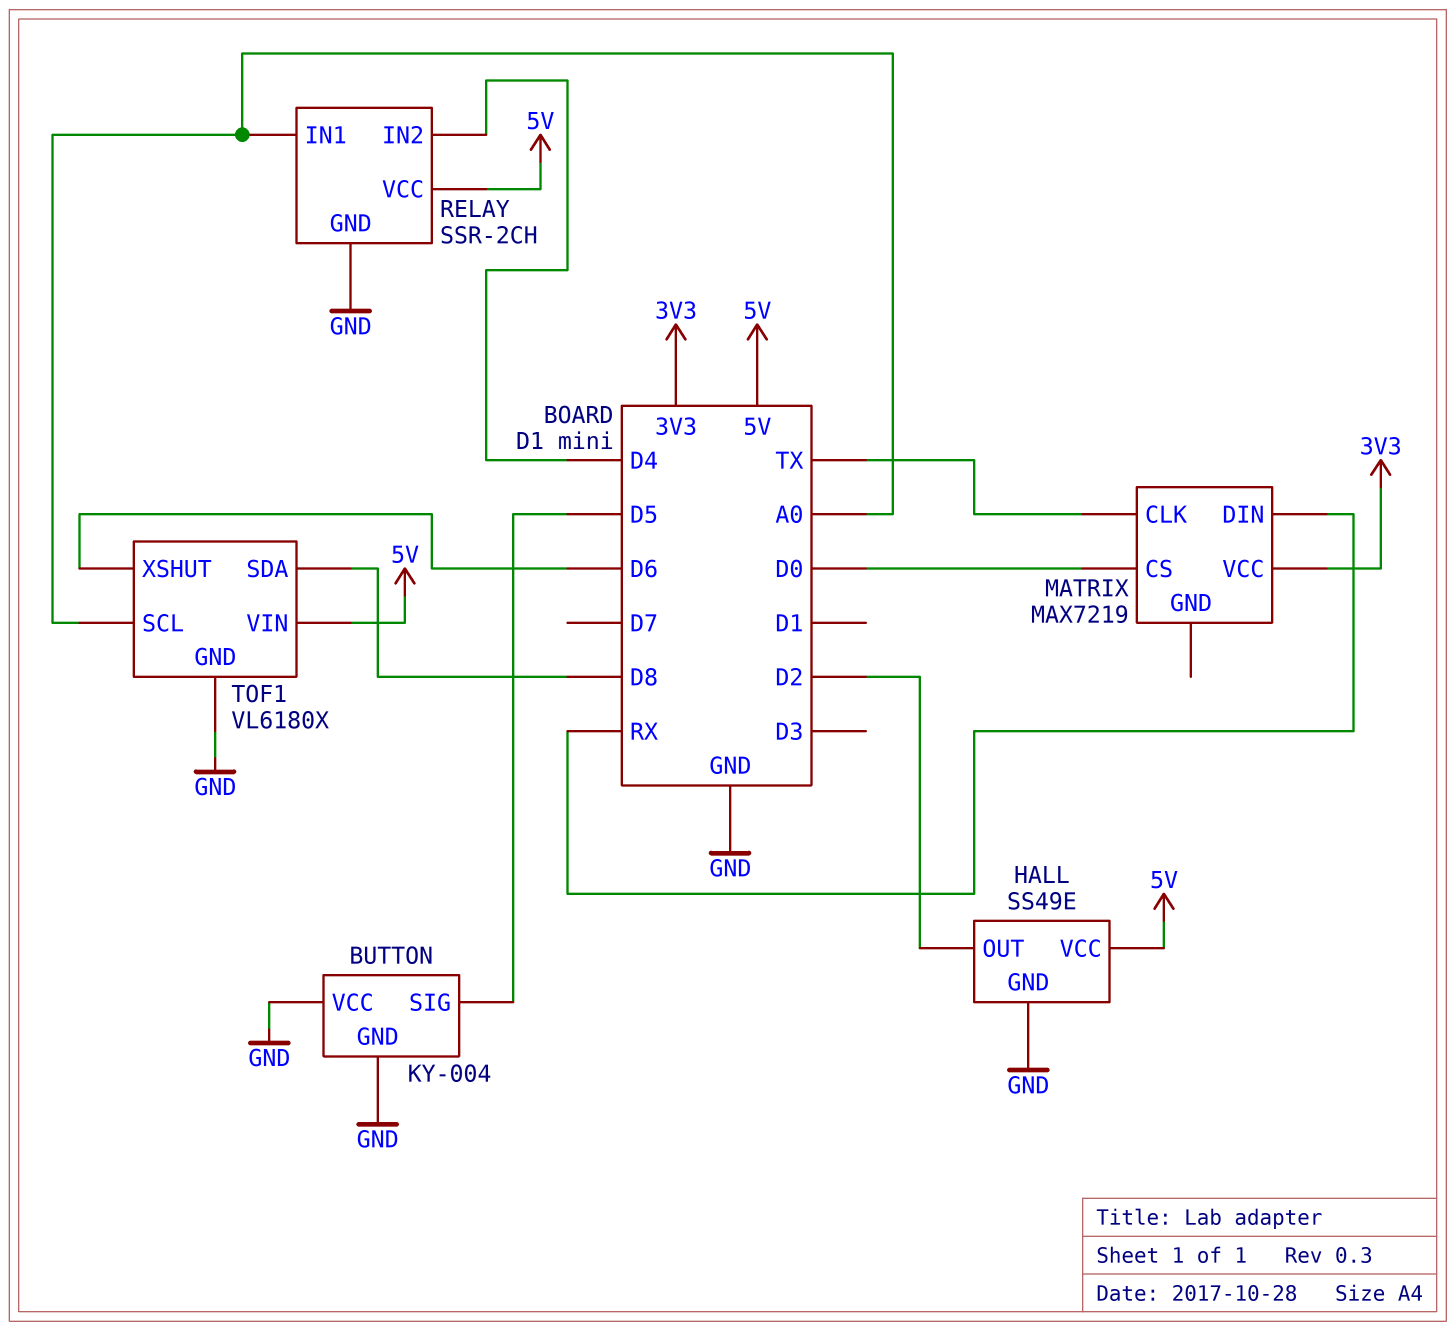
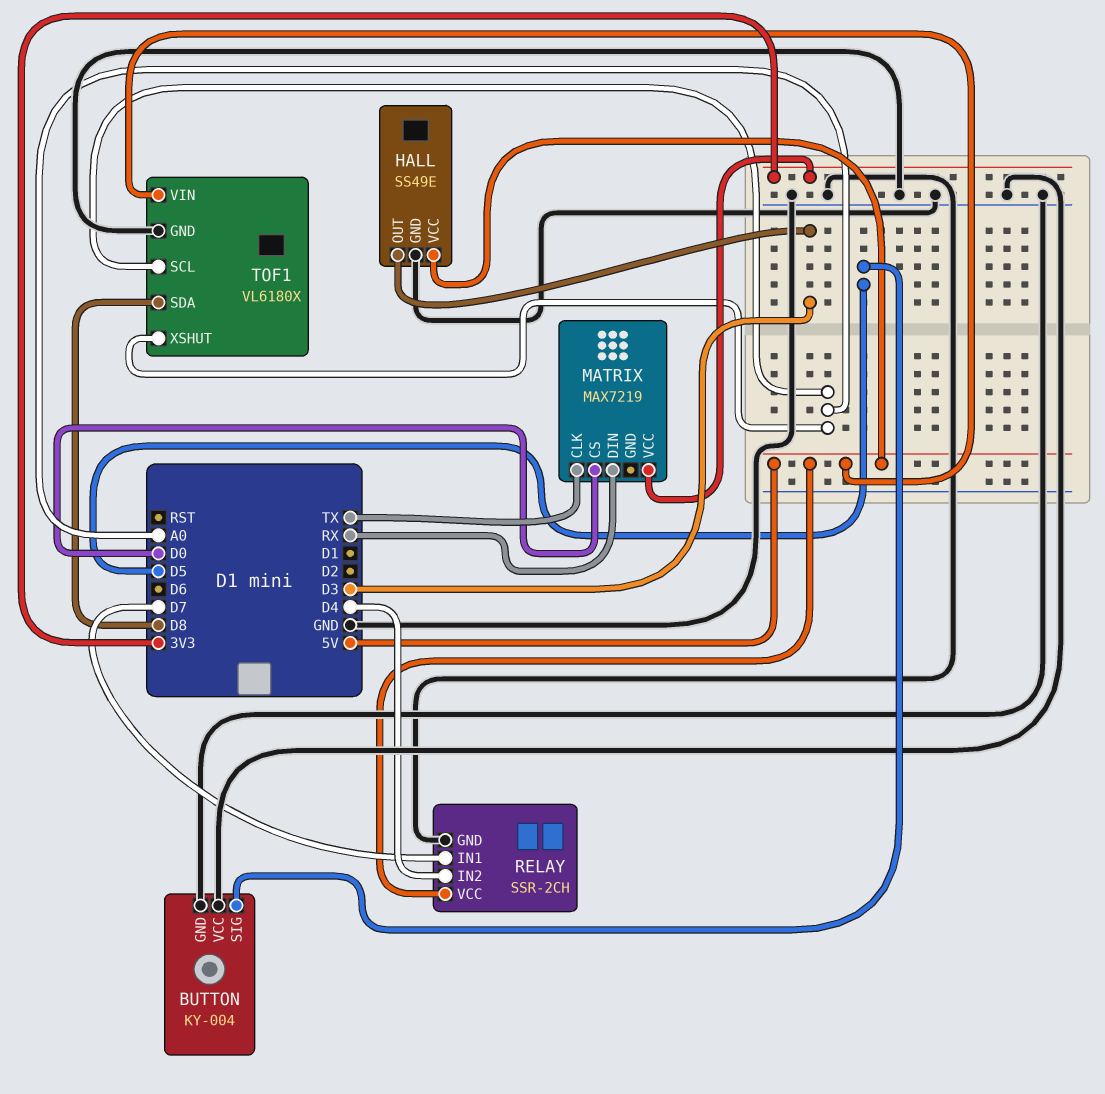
HALL pin OUT: D2 -> D3
RELAY pin IN1: A0 -> D7
TOF1 pin XSHUT: D6 -> A0

